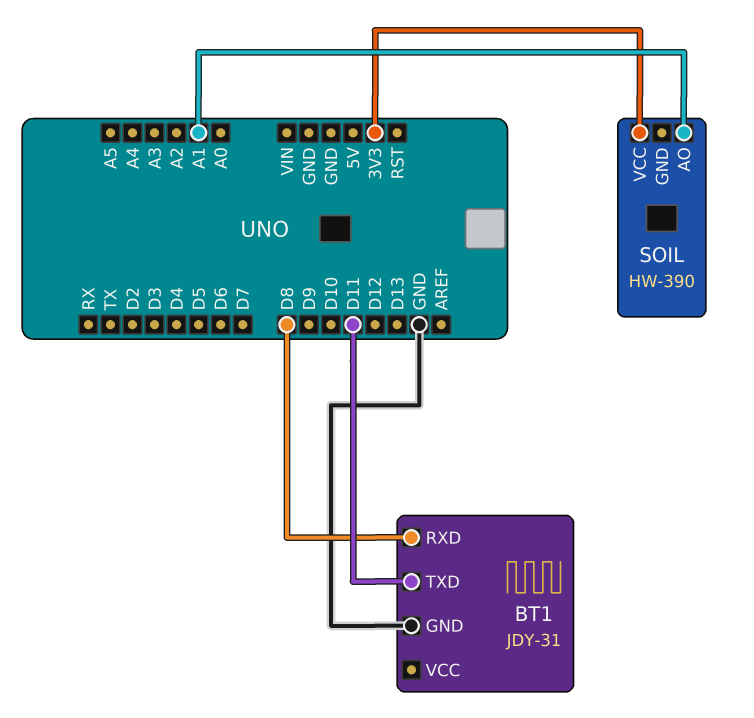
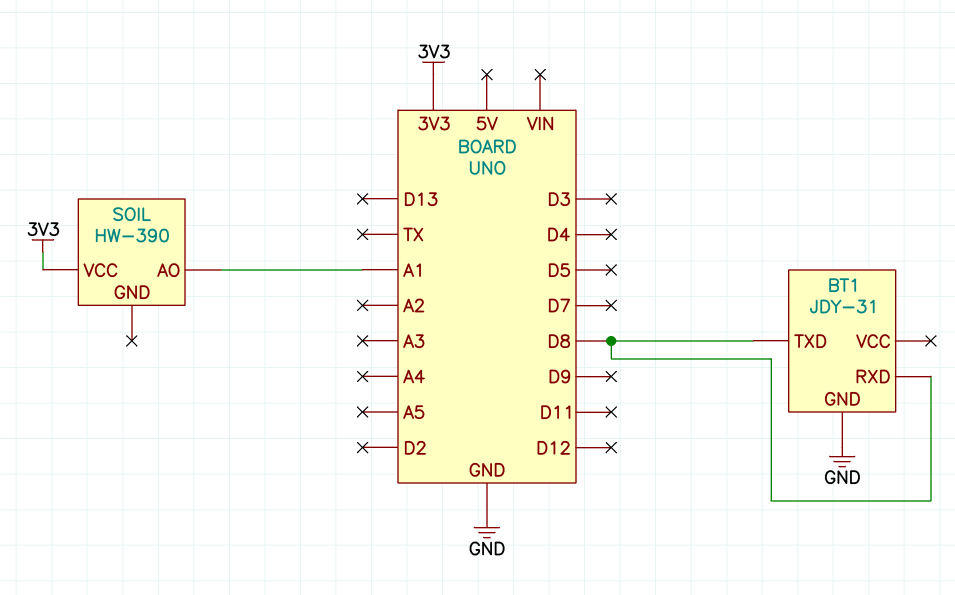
BT1 pin TXD: D11 -> D8

